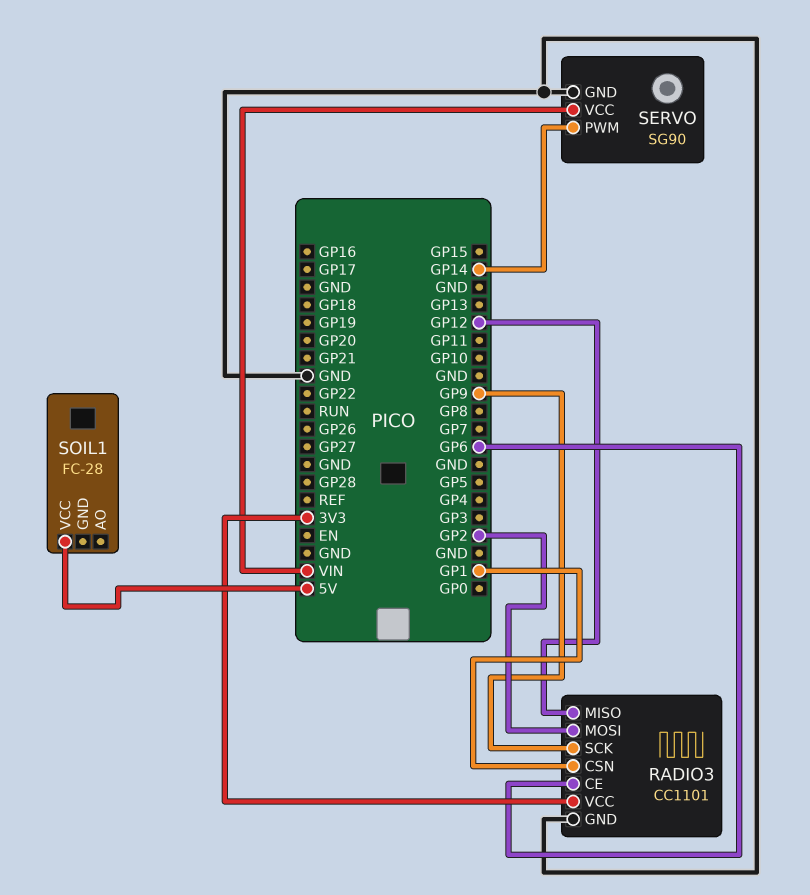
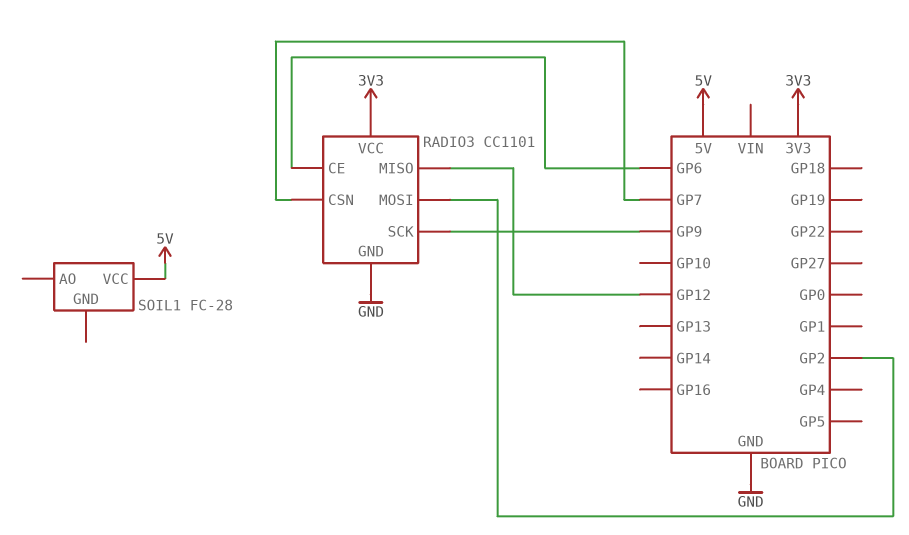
RADIO3 pin CSN: GP1 -> GP7
SERVO: SG90 -> none
SERVO pin GND: GND -> none
SERVO pin PWM: GP14 -> none
SERVO pin VCC: VIN -> none

